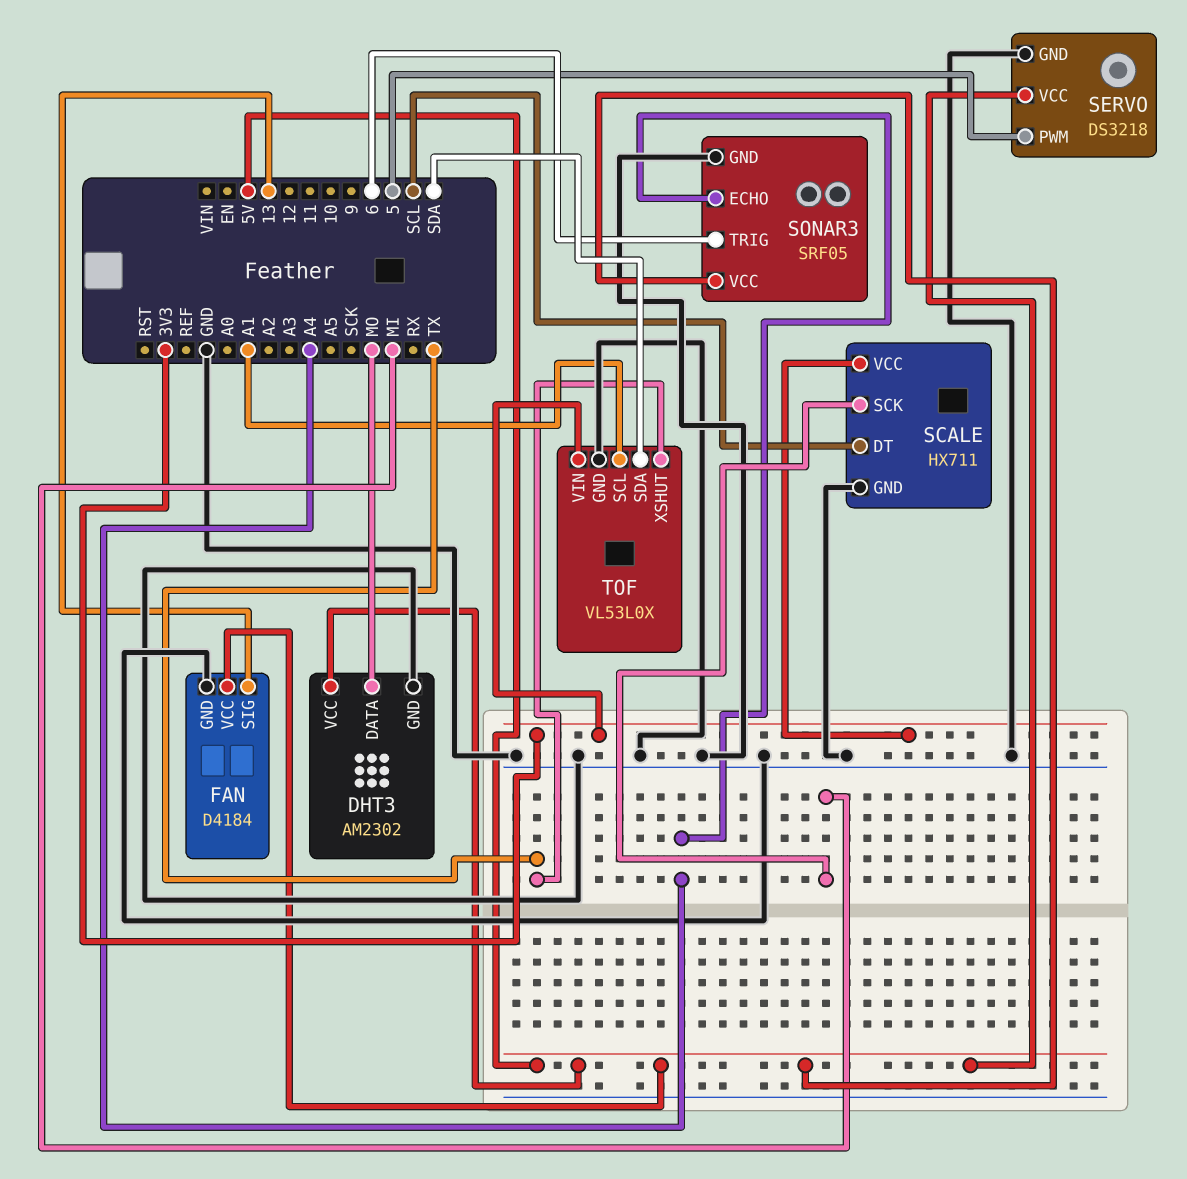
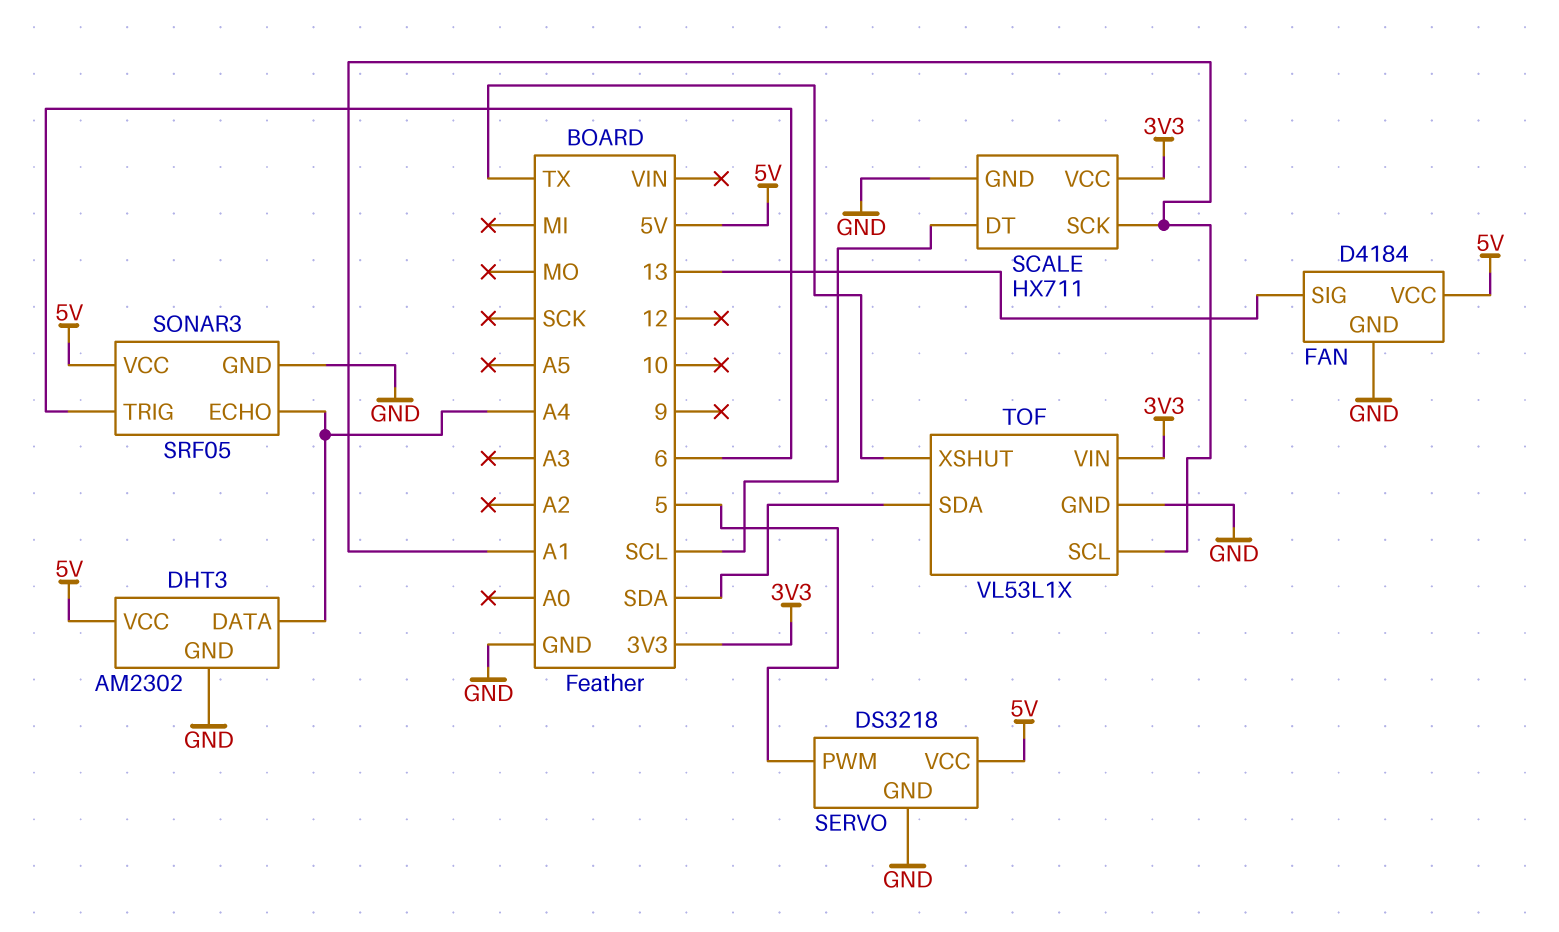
DHT3 pin DATA: MO -> A4
SCALE pin SCK: MI -> A1
TOF: VL53L0X -> VL53L1X

